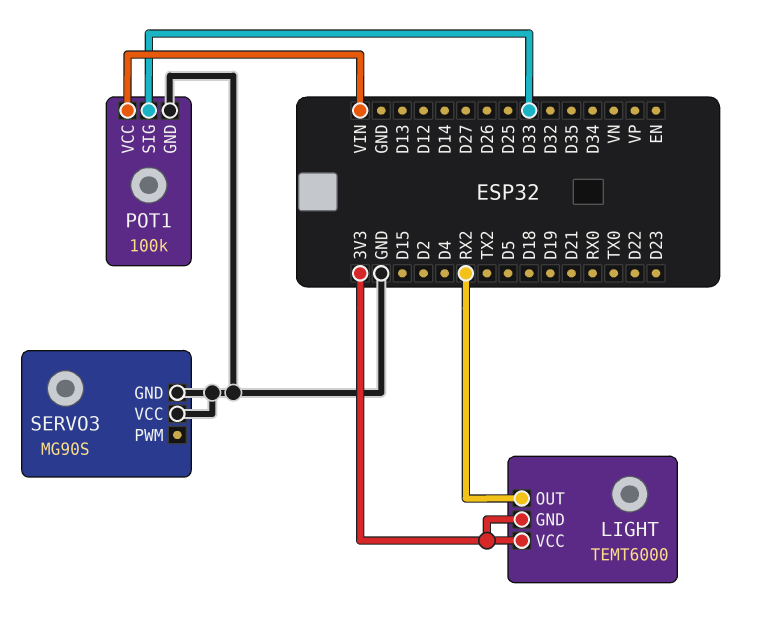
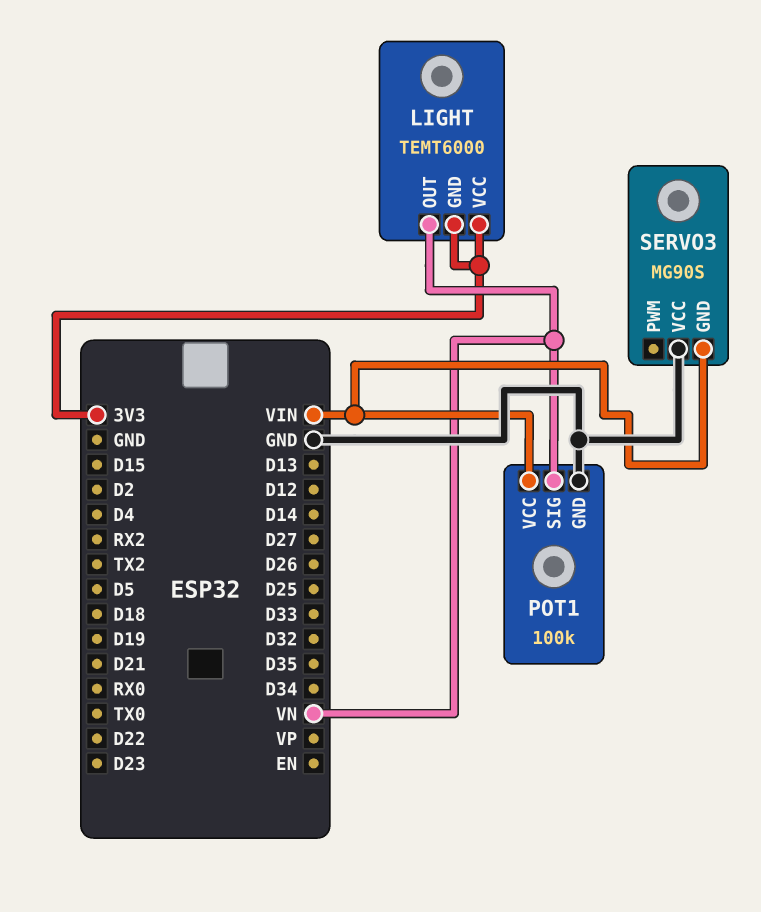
LIGHT pin OUT: RX2 -> VN
POT1 pin SIG: D33 -> VN
SERVO3 pin GND: GND -> VIN

